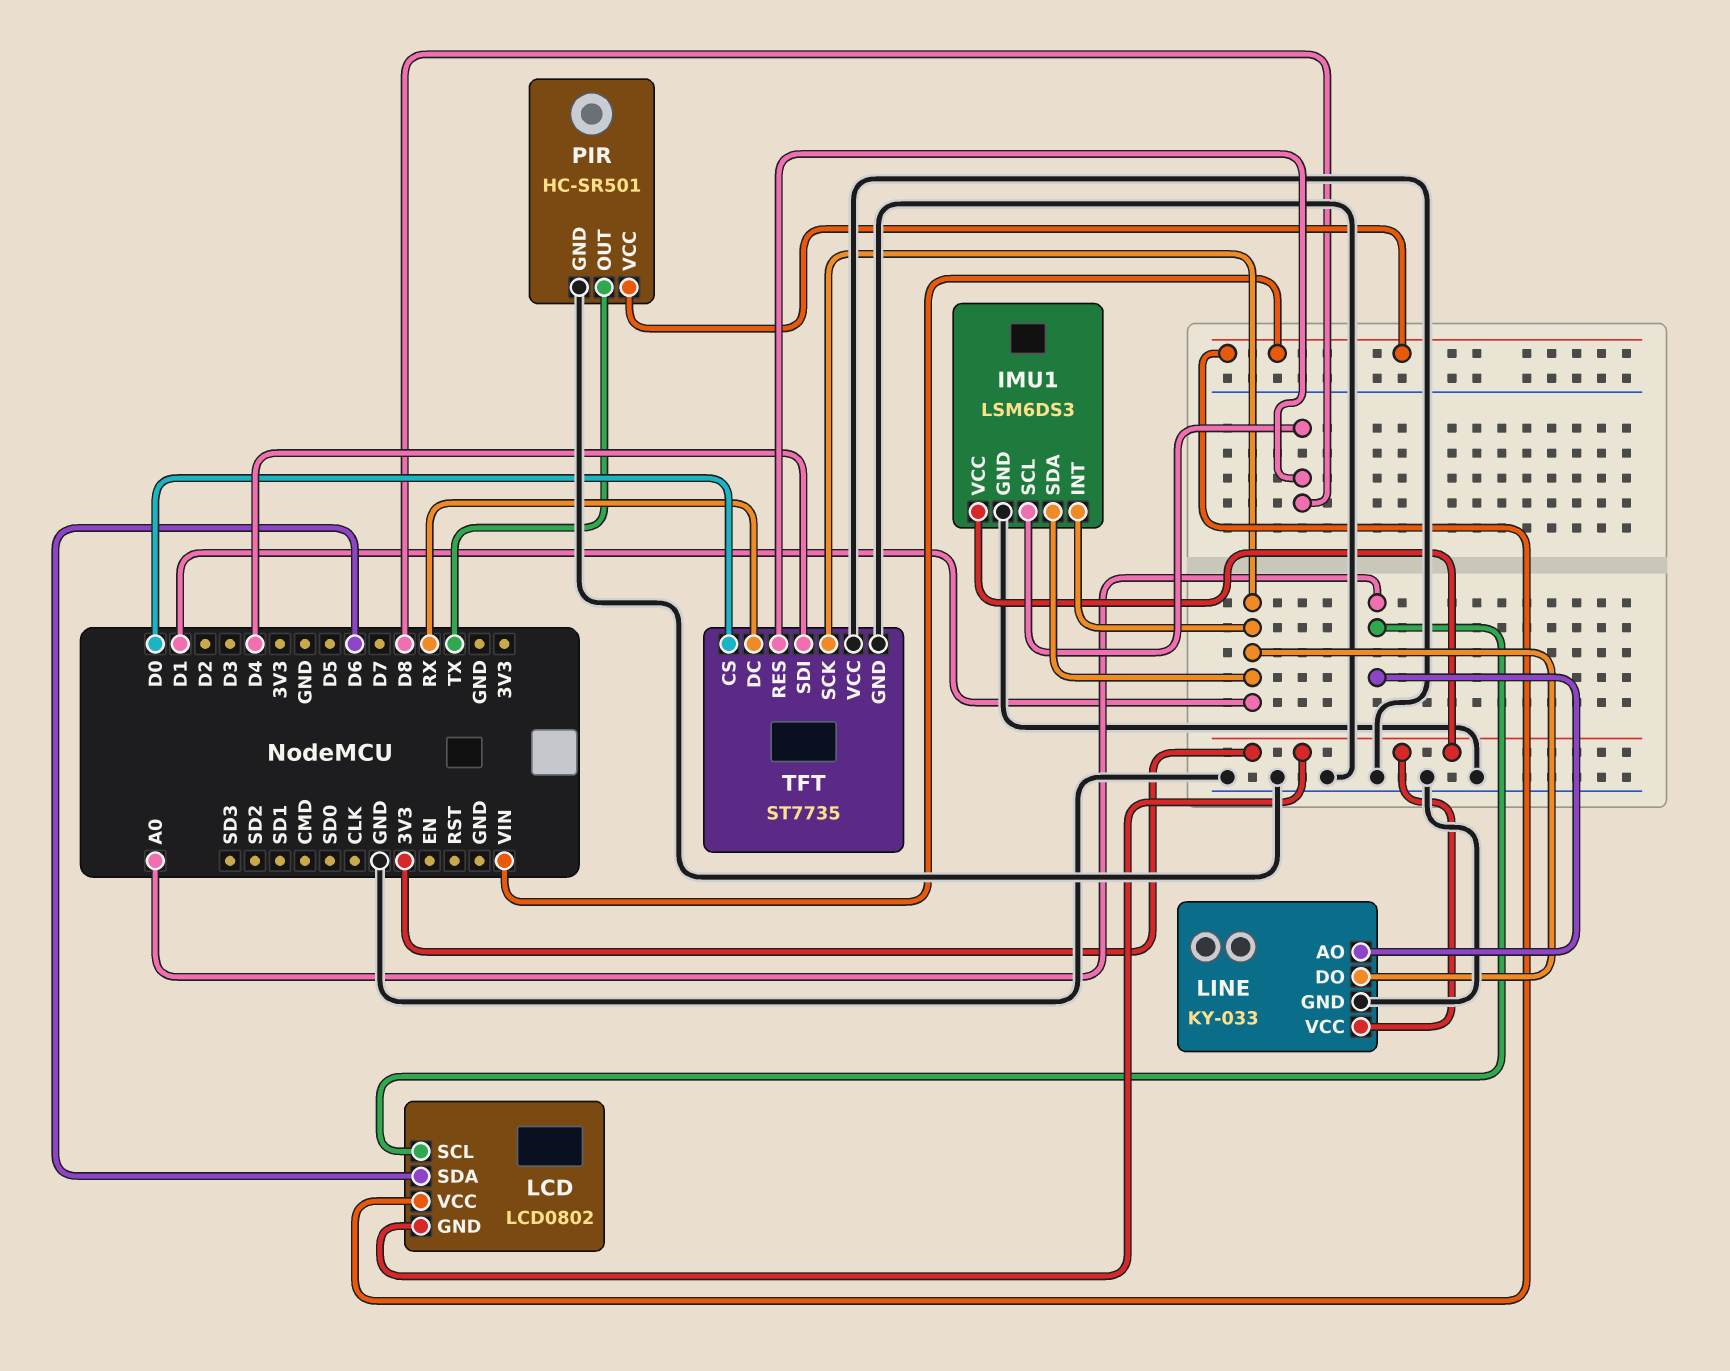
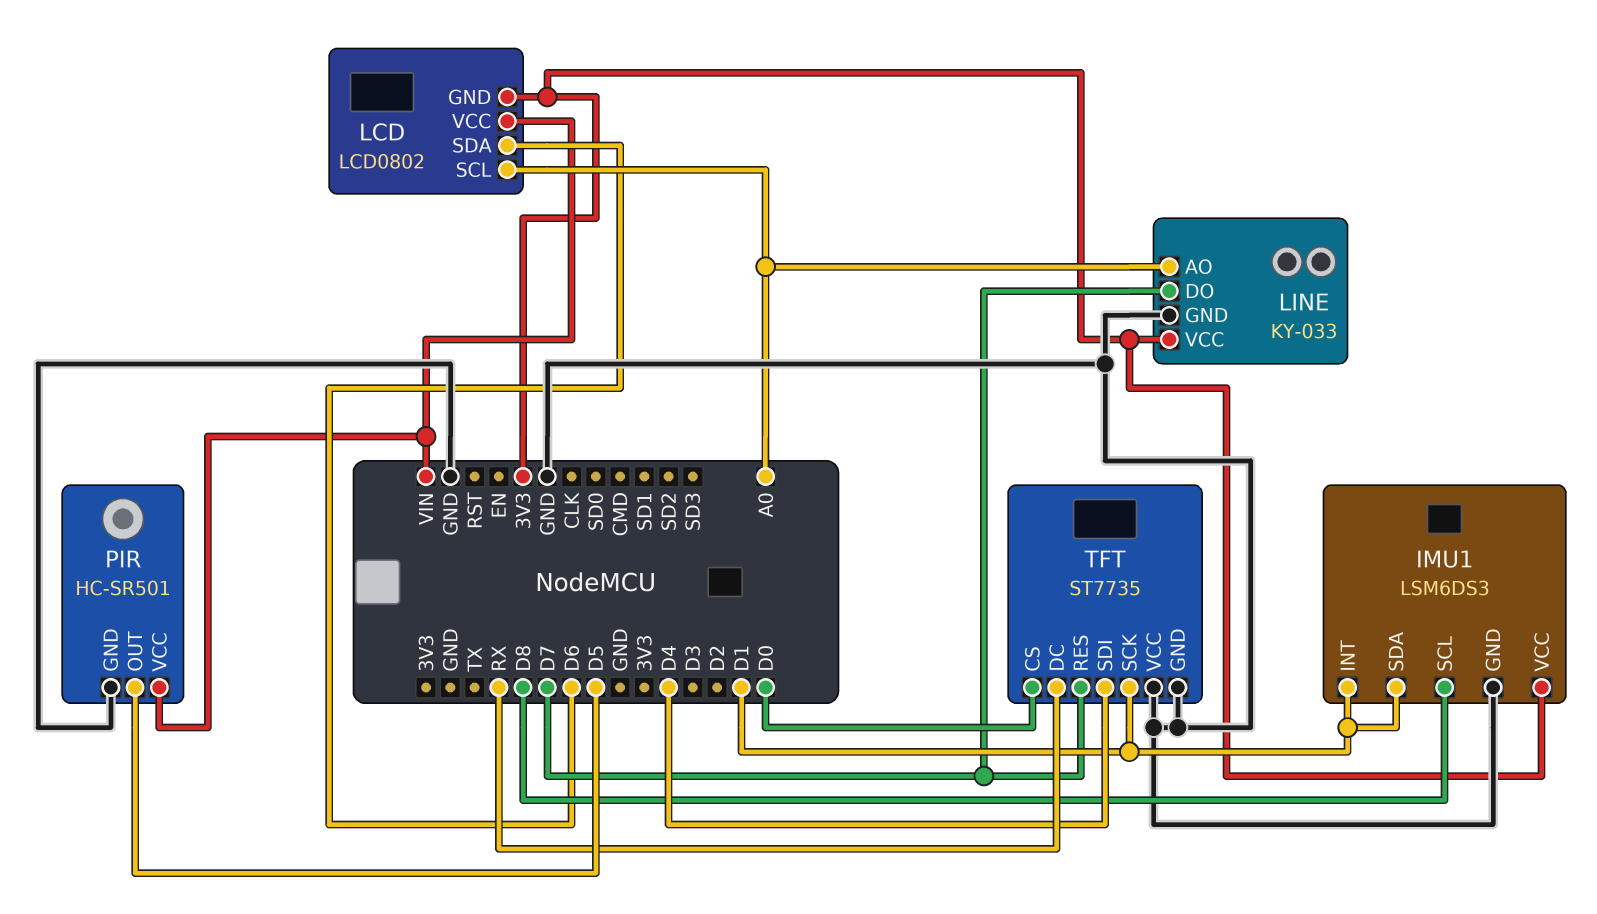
LINE pin DO: D1 -> D7
PIR pin OUT: TX -> D5
TFT pin RES: D8 -> D7

